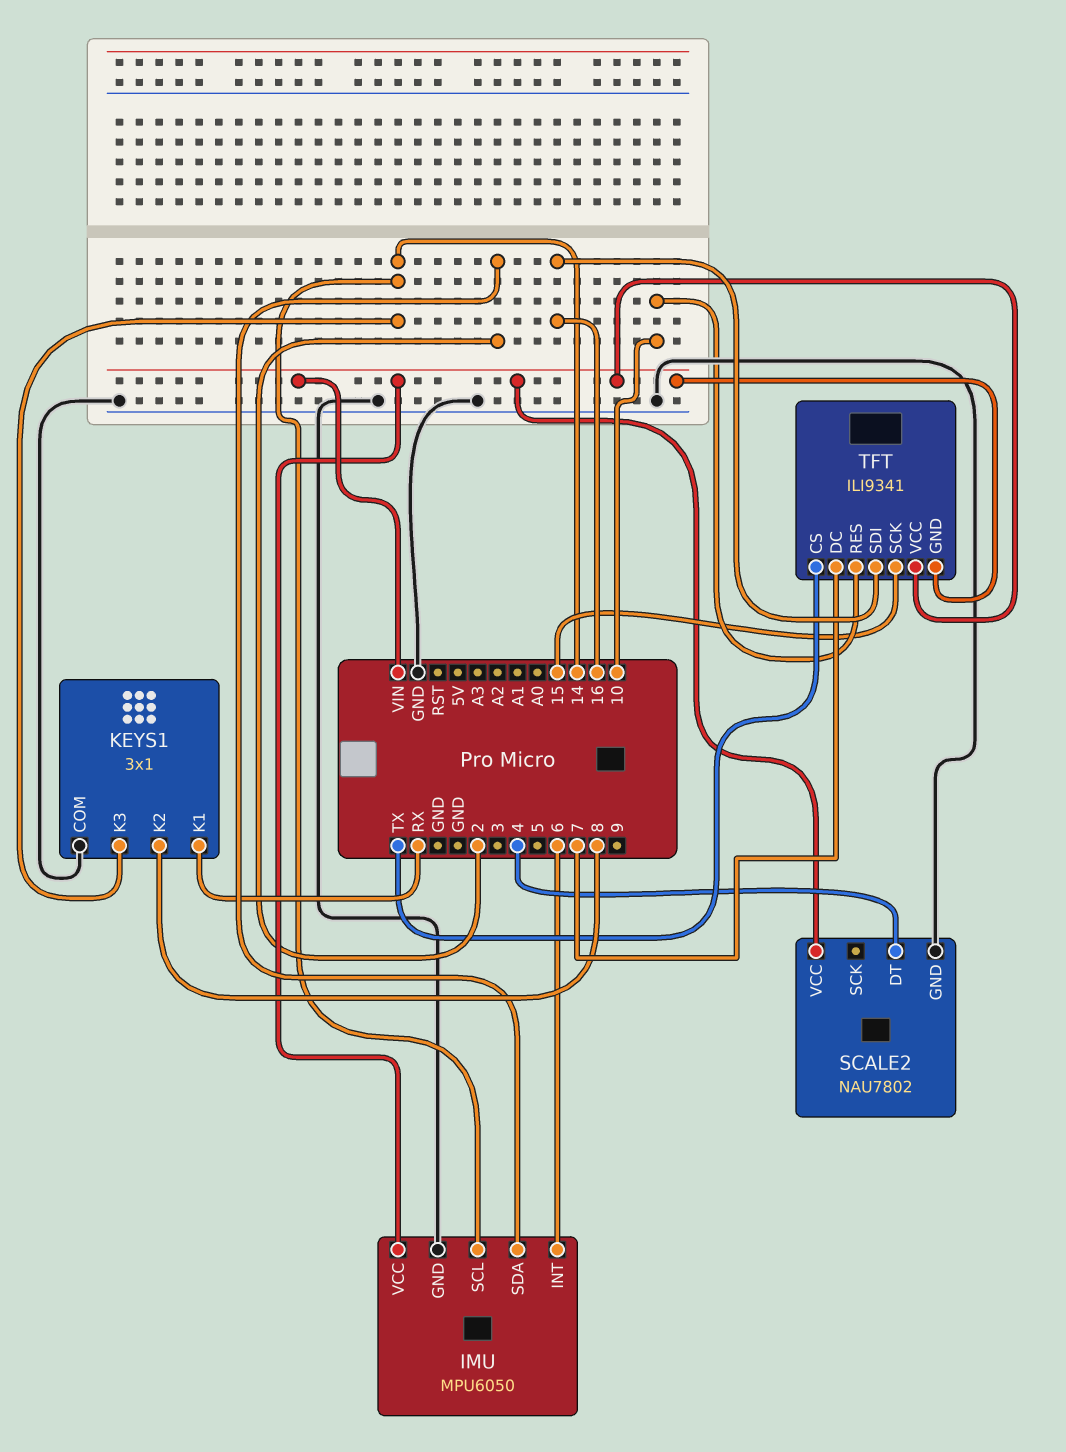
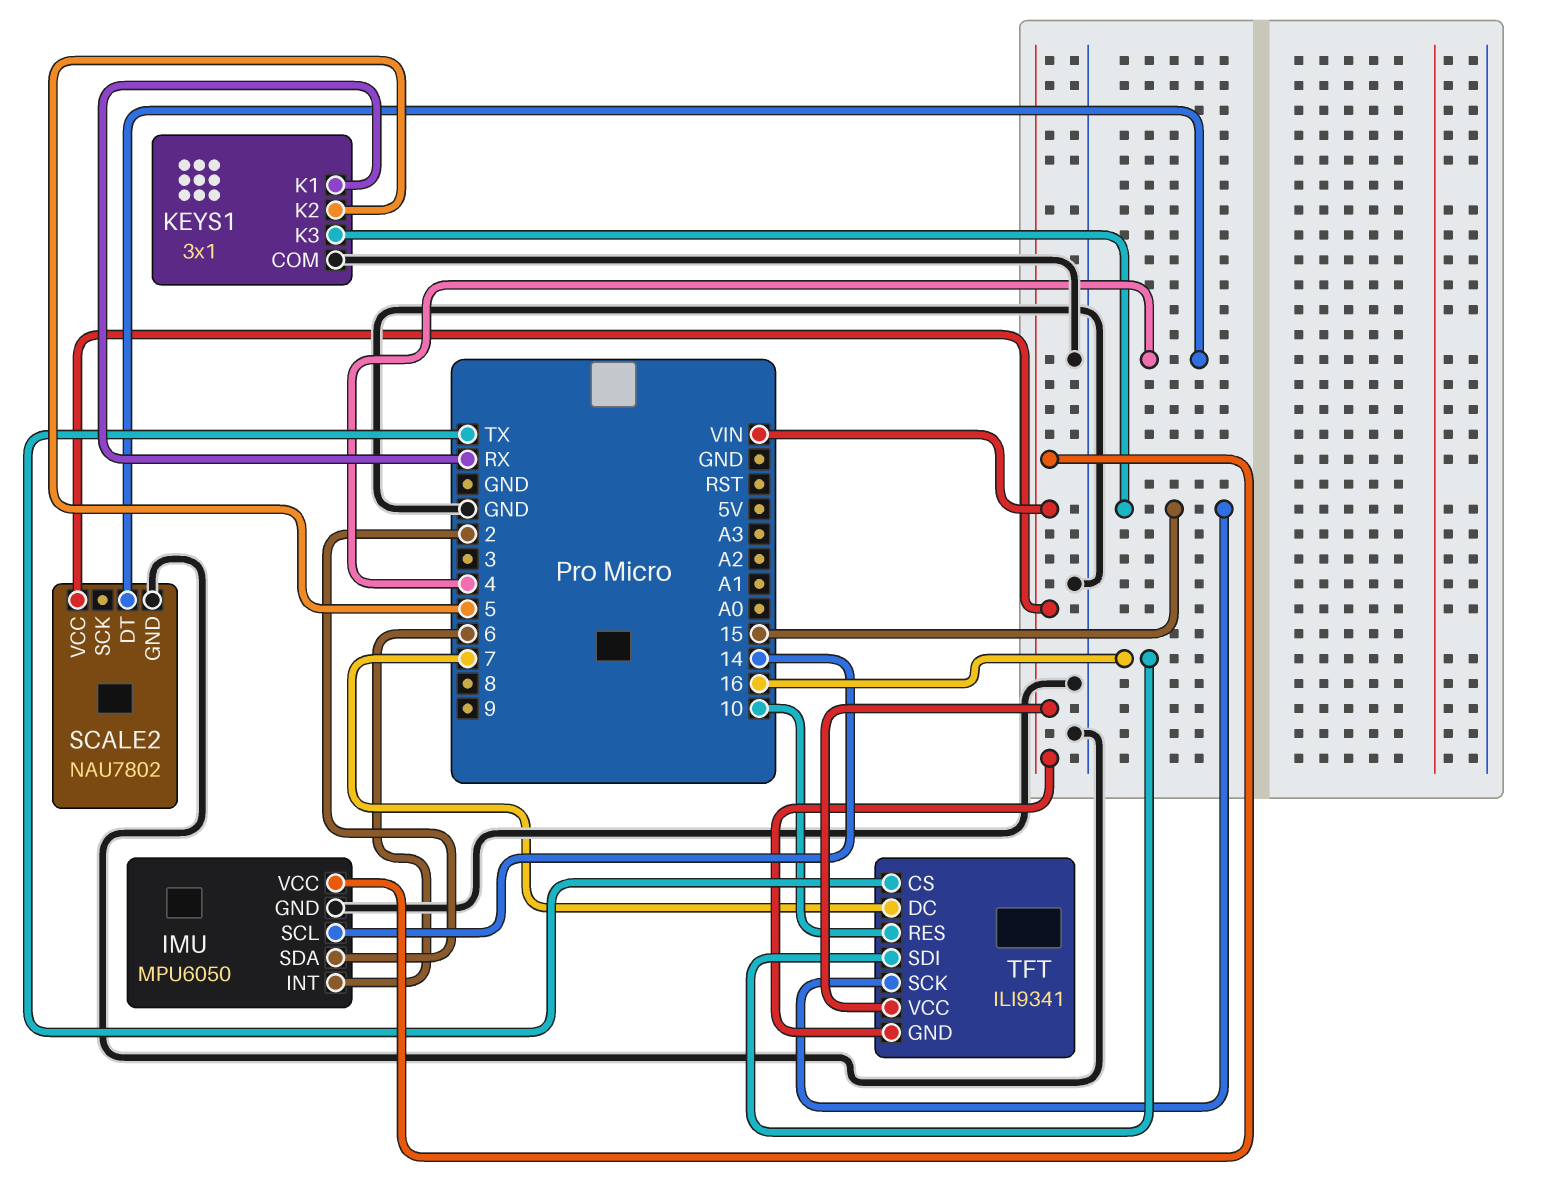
KEYS1 pin K2: 8 -> 5
KEYS1 pin K3: 14 -> 15

